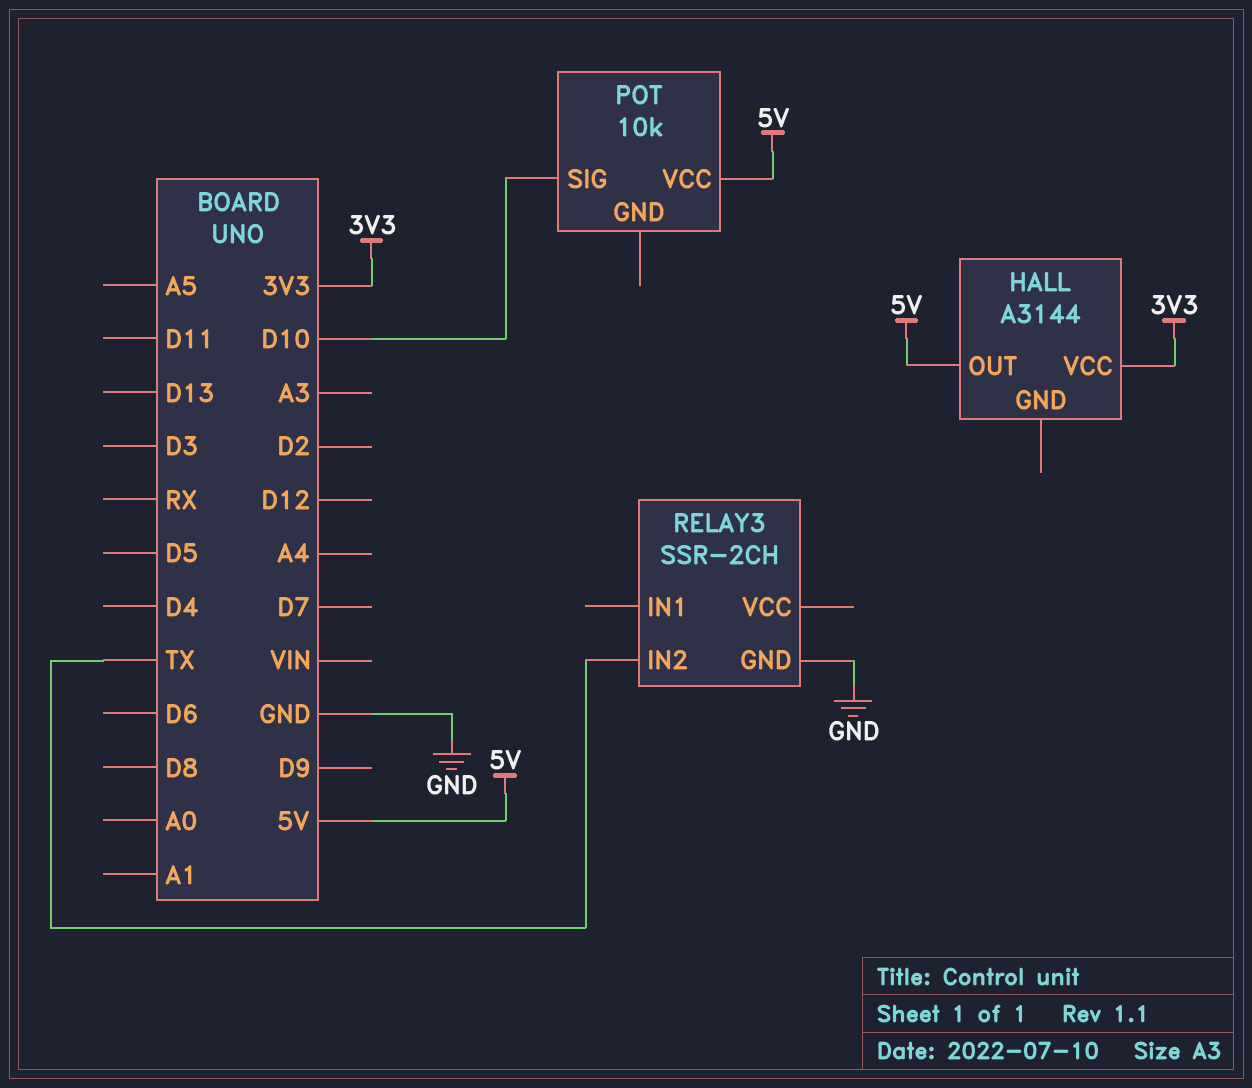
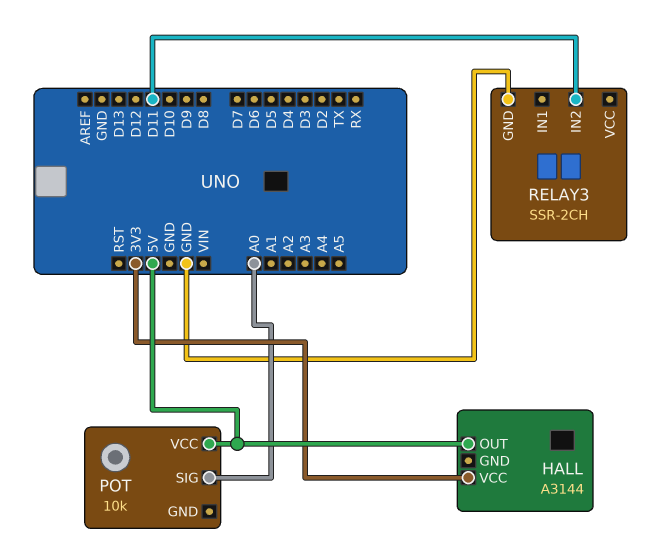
POT pin SIG: D10 -> A0
RELAY3 pin IN2: TX -> D11

